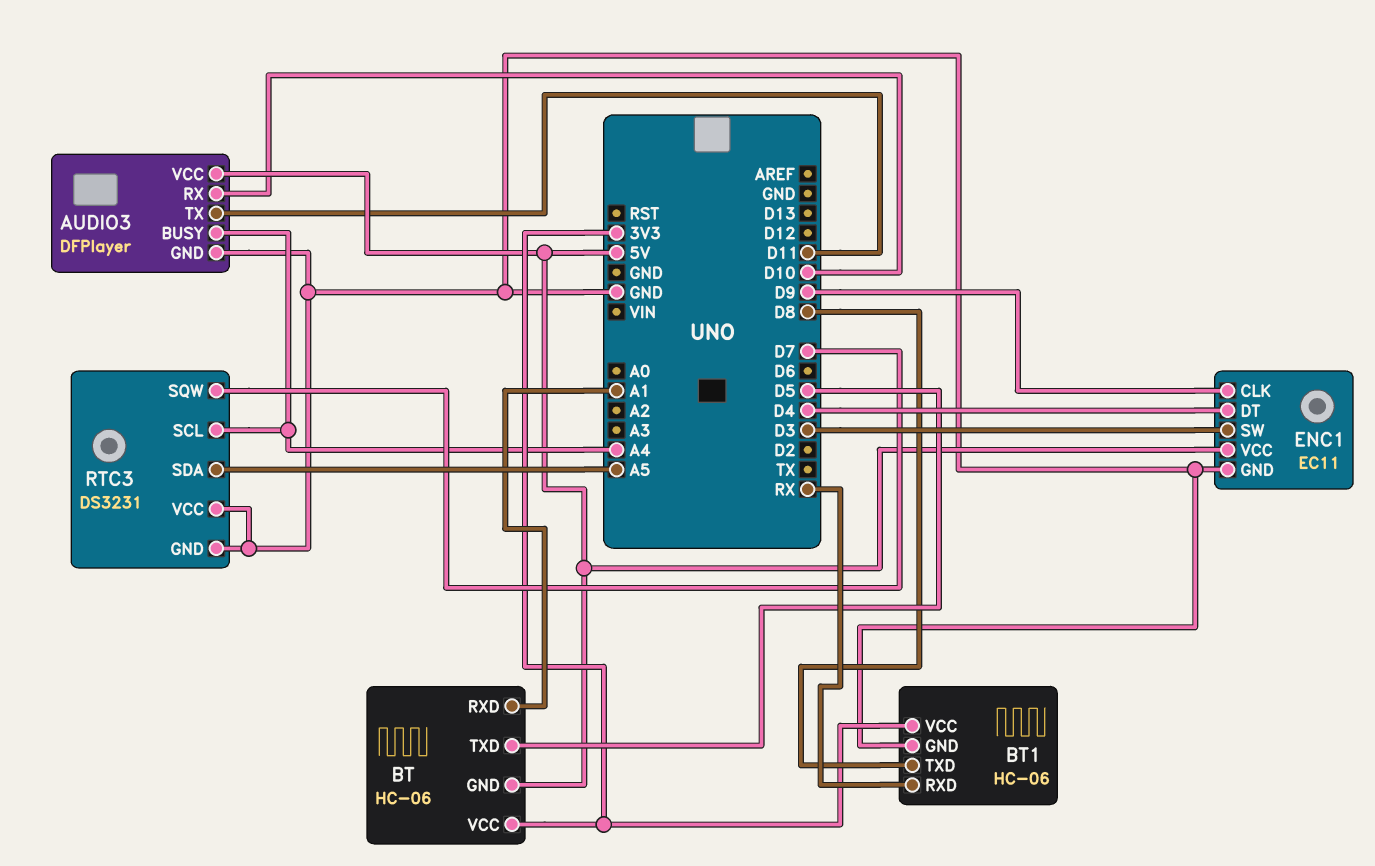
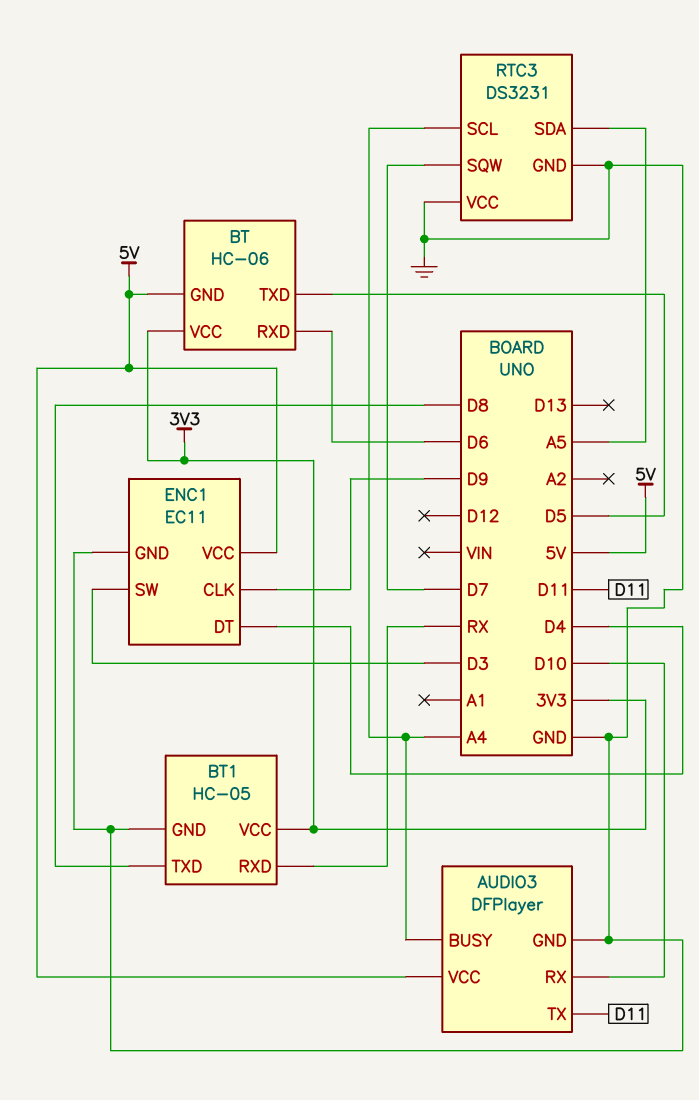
BT pin RXD: A1 -> D6
BT1: HC-06 -> HC-05

